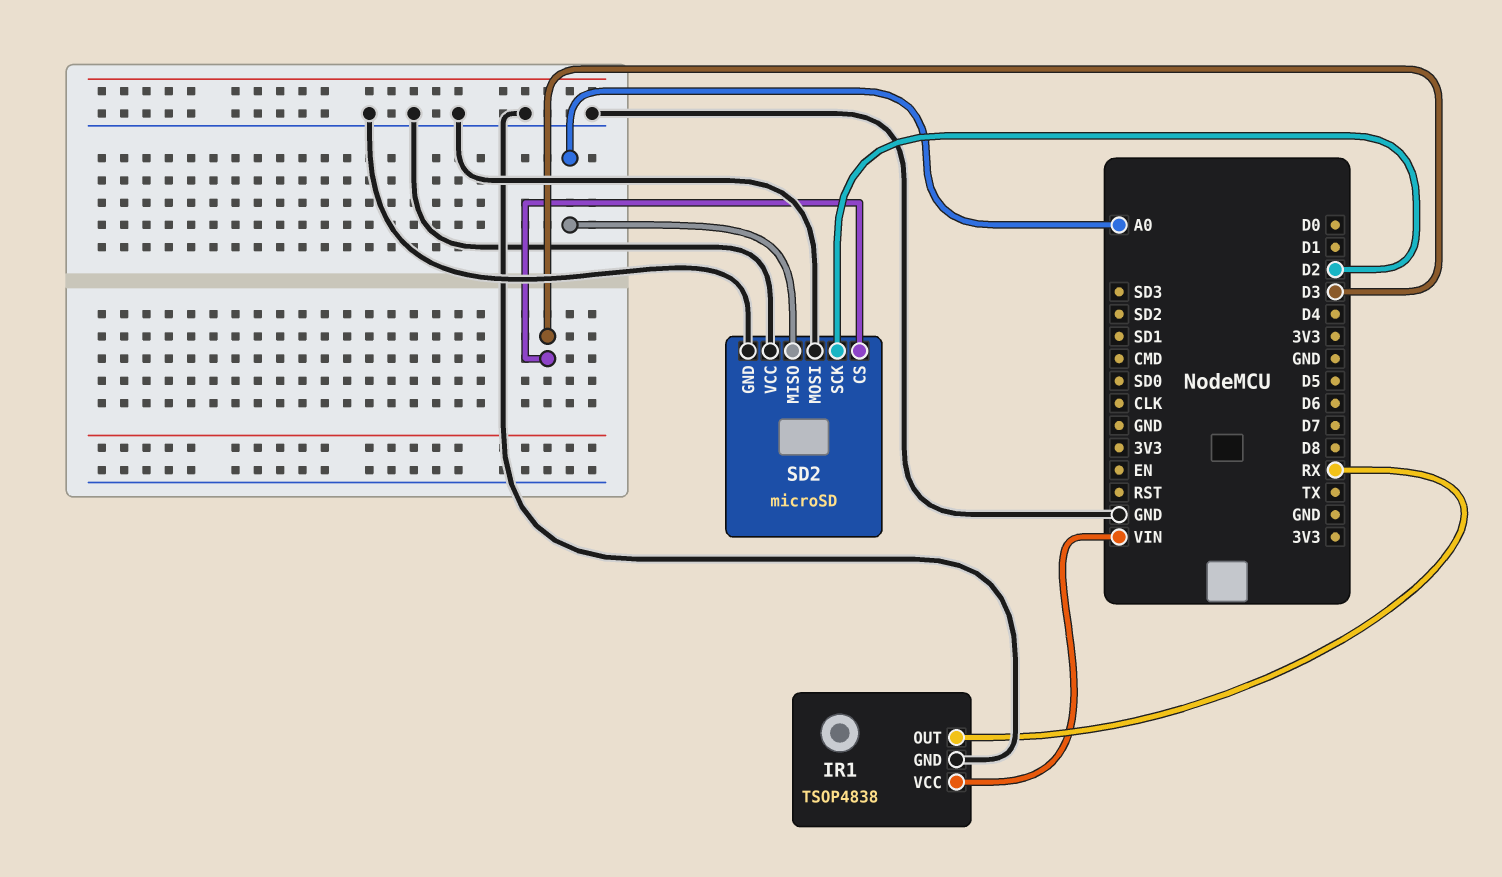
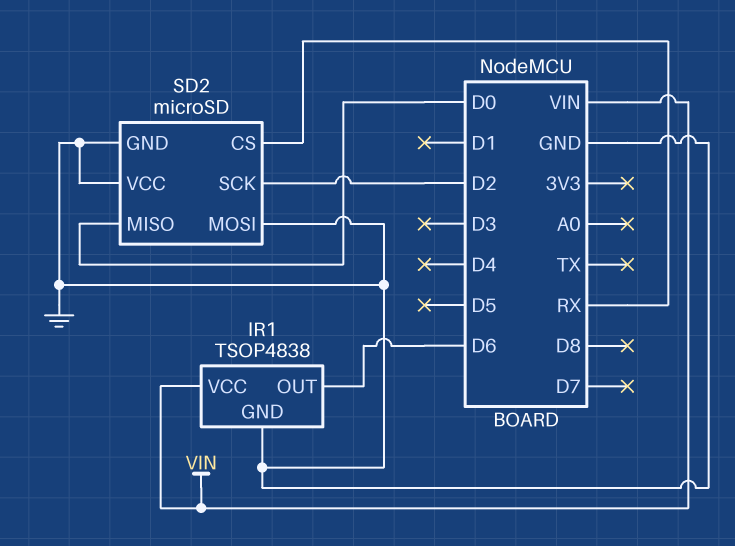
IR1 pin OUT: RX -> D6
SD2 pin CS: D3 -> RX
SD2 pin MISO: A0 -> D0

